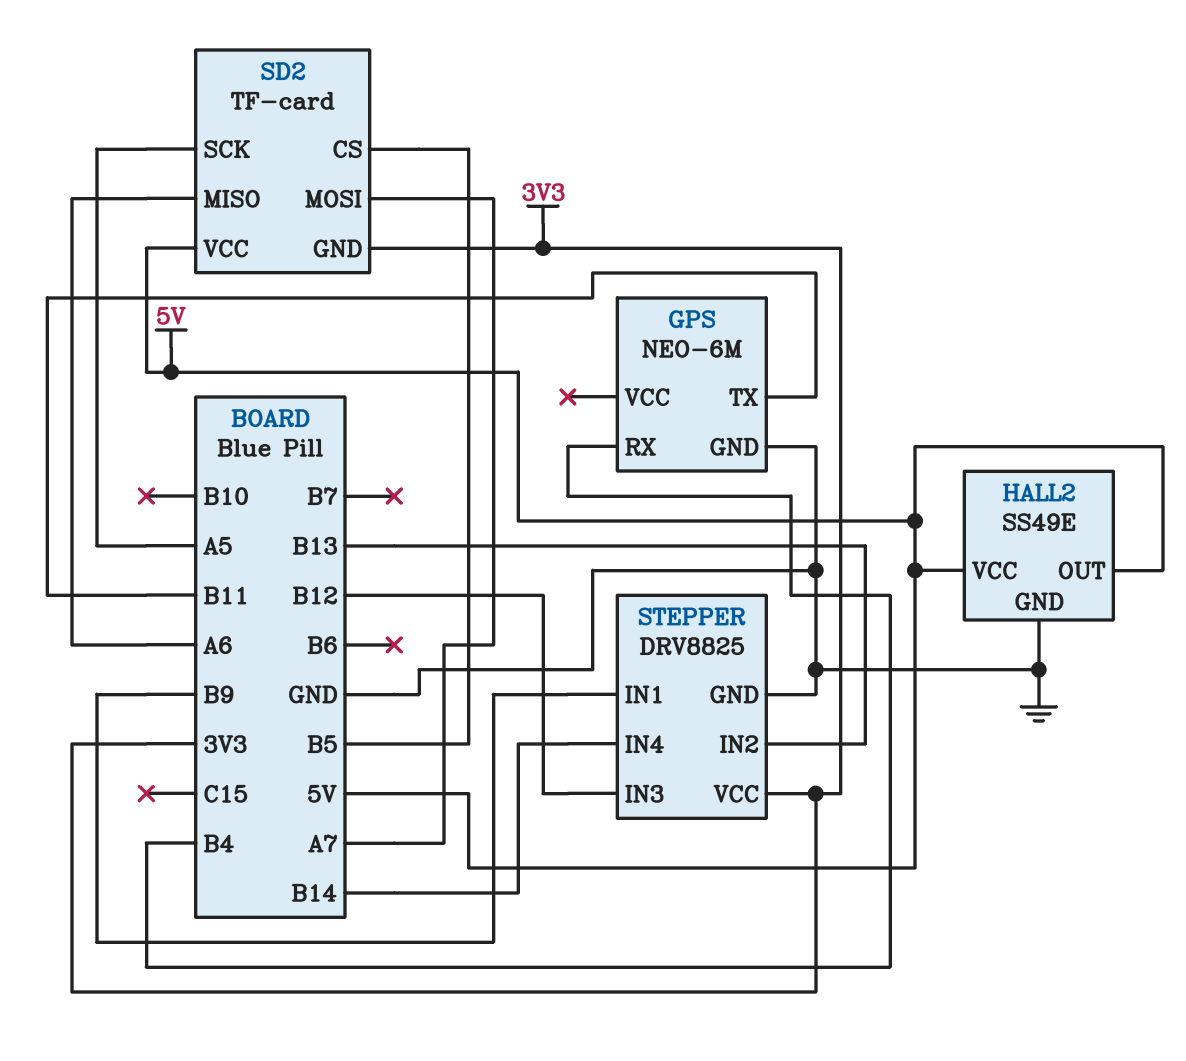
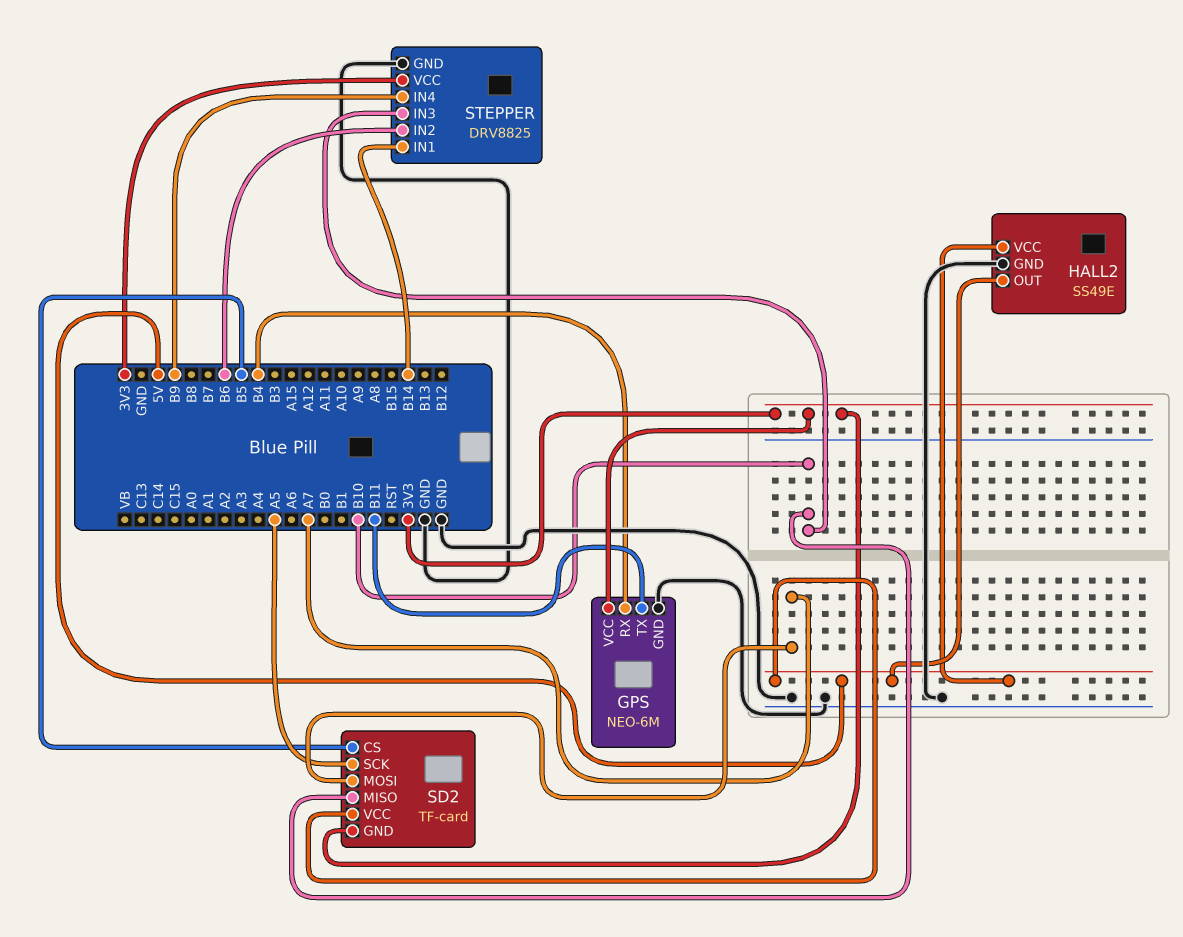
GPS pin VCC: none -> 3V3
SD2 pin MISO: A6 -> B10
STEPPER pin IN1: B9 -> B14
STEPPER pin IN2: B13 -> B6
STEPPER pin IN3: B12 -> B10
STEPPER pin IN4: B14 -> B9

